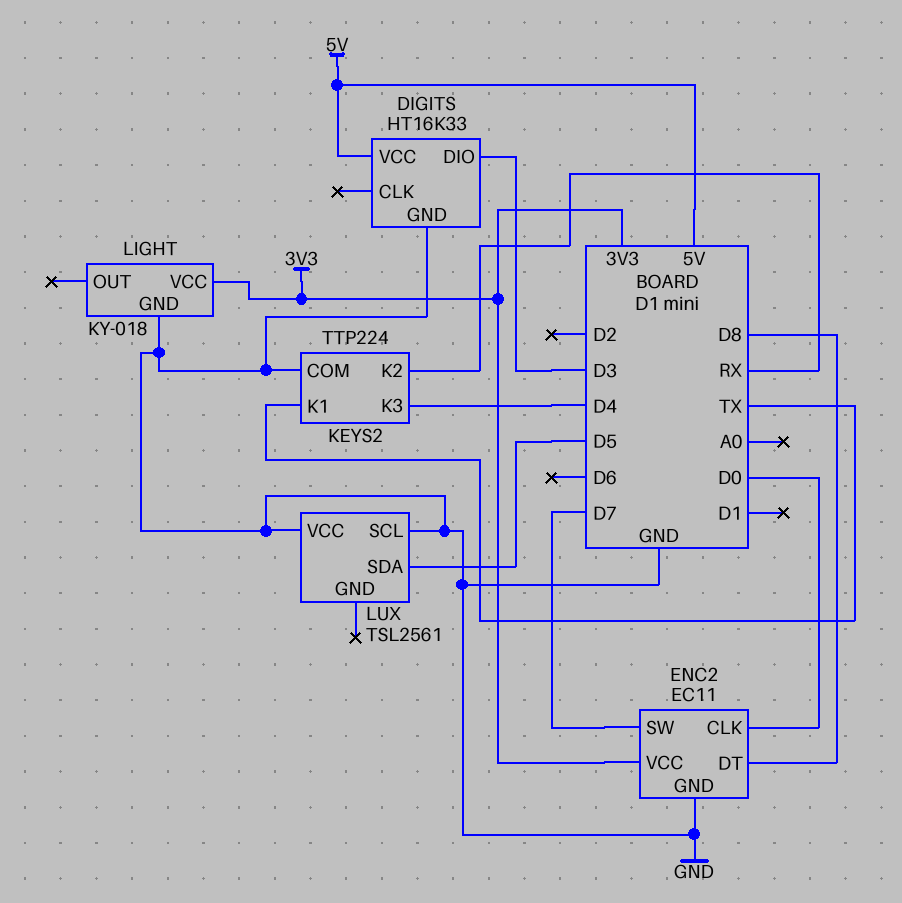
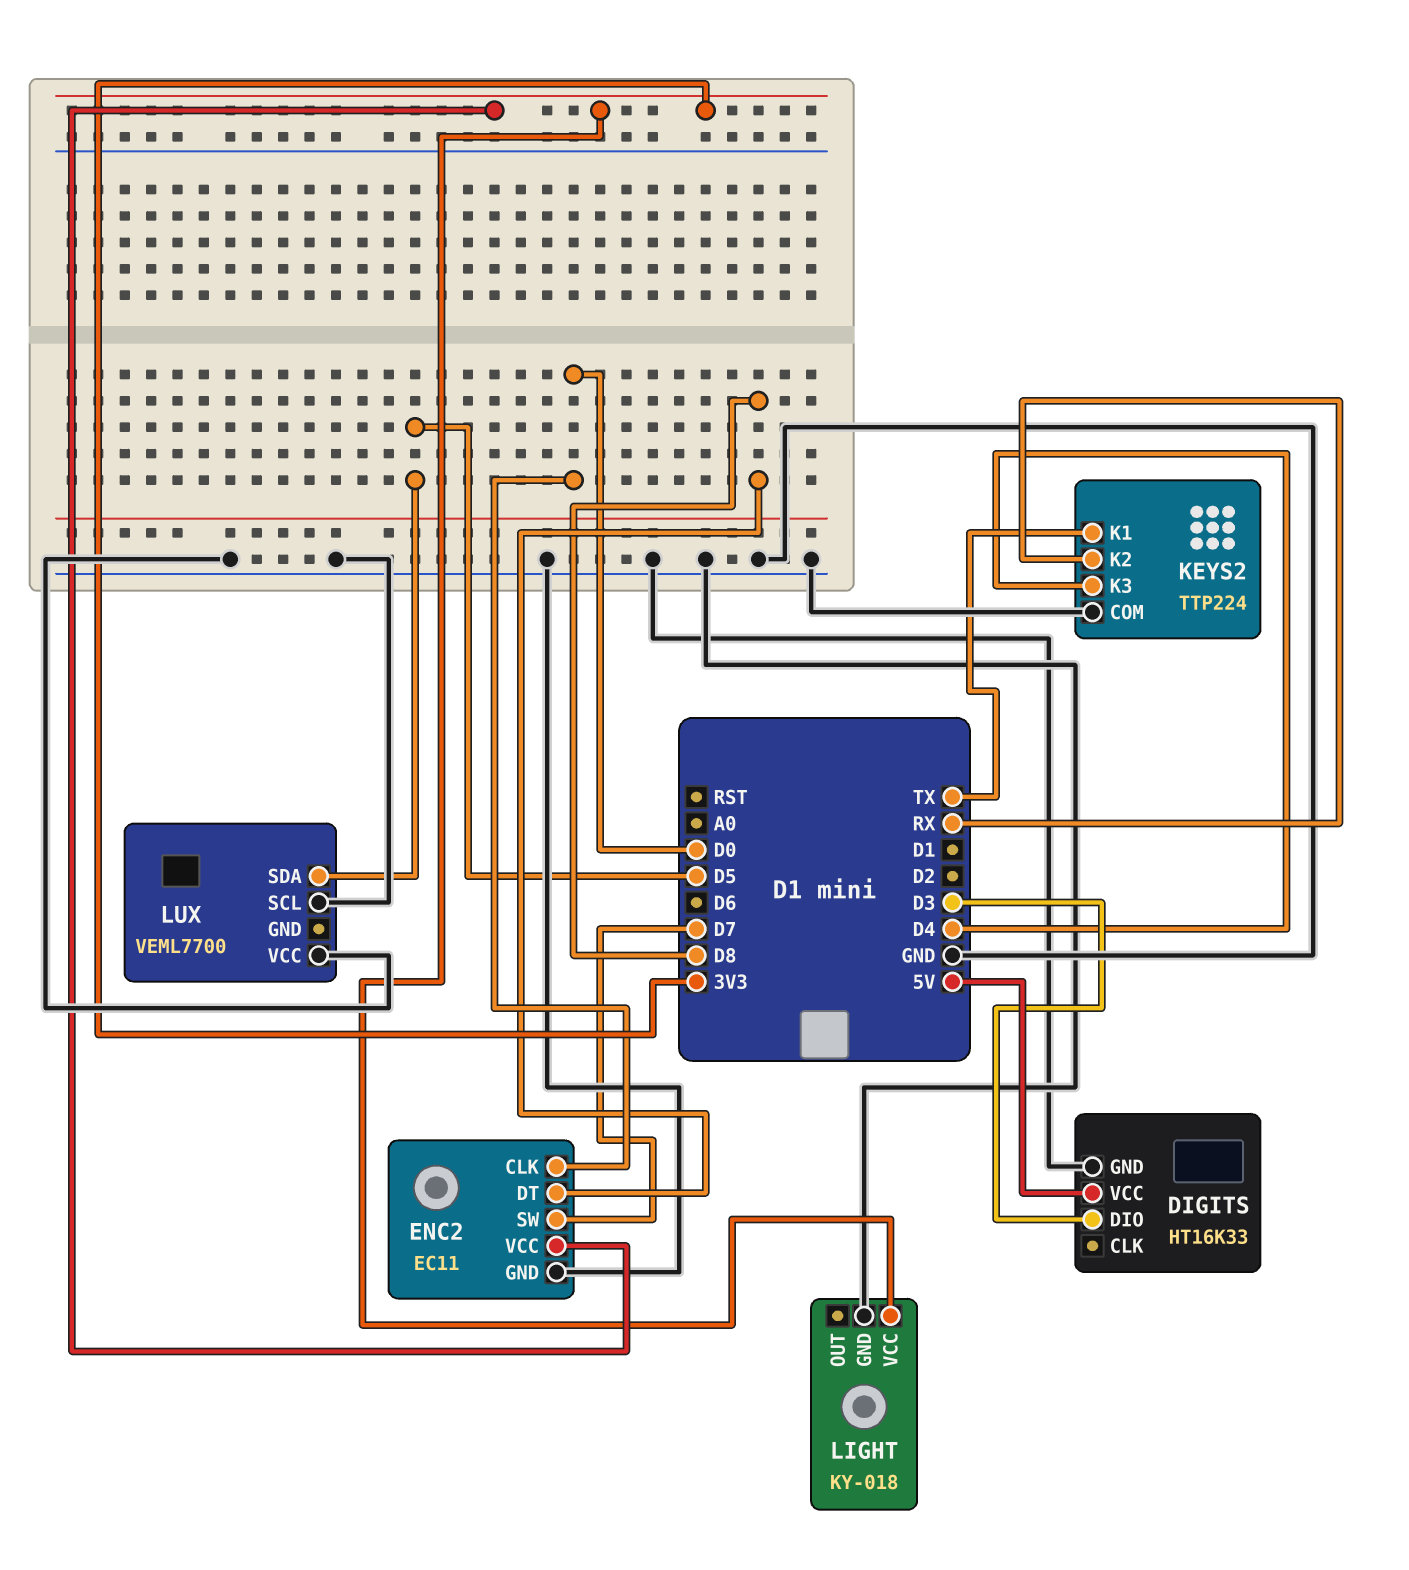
LUX: TSL2561 -> VEML7700

